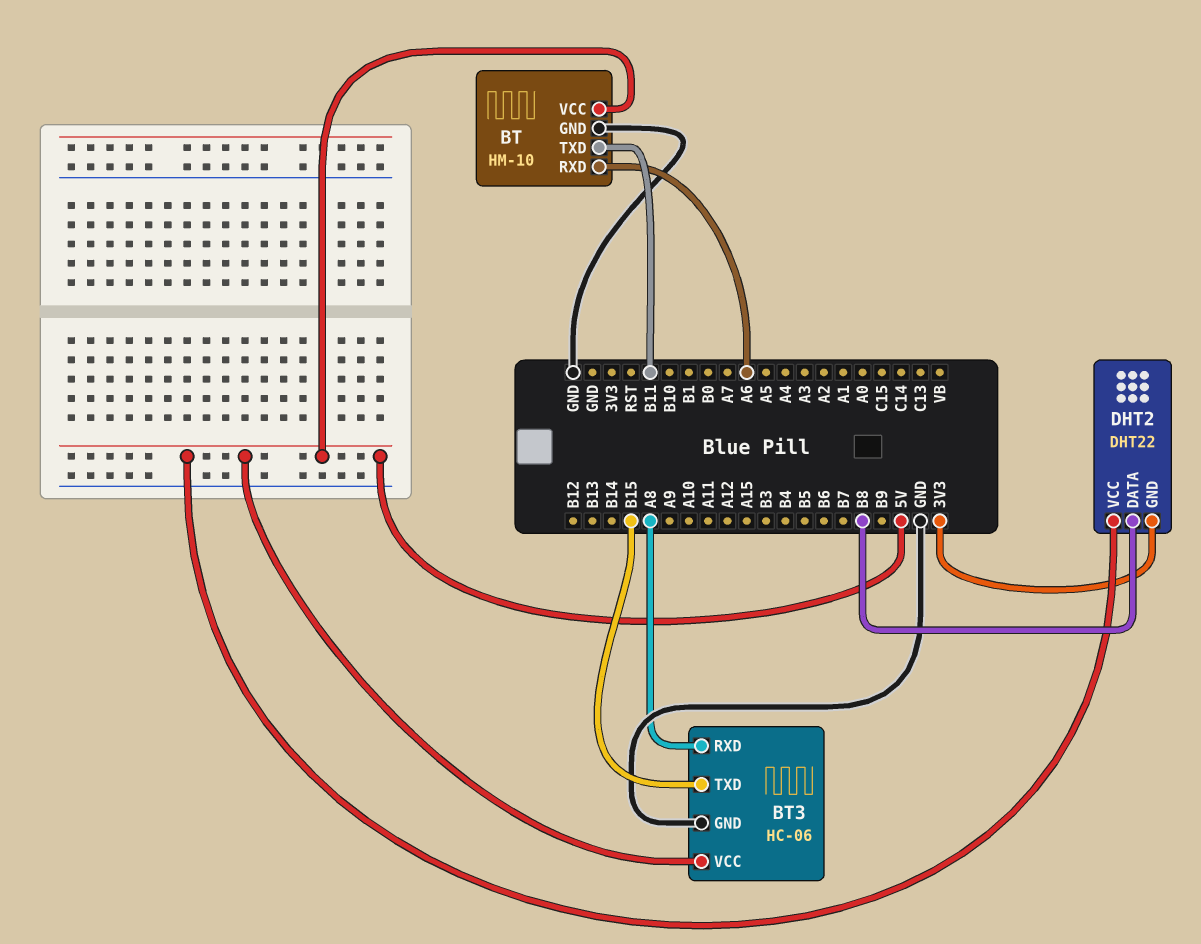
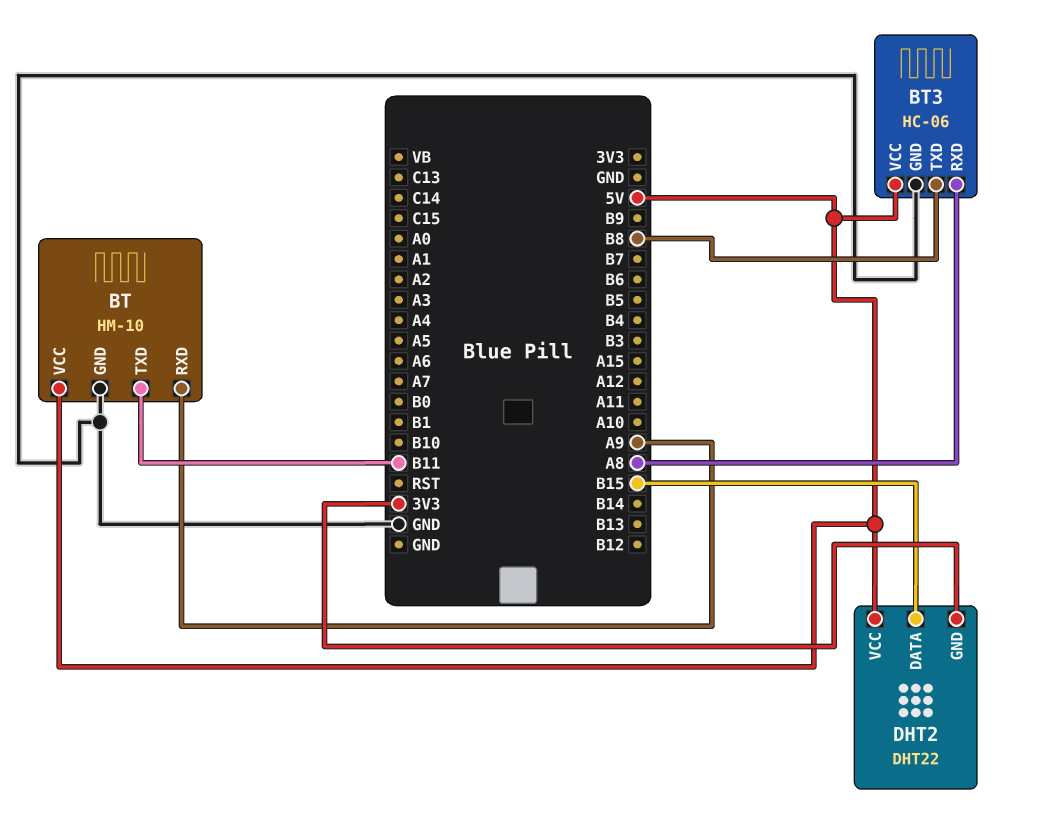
BT pin RXD: A6 -> A9
BT3 pin TXD: B15 -> B8
DHT2 pin DATA: B8 -> B15

